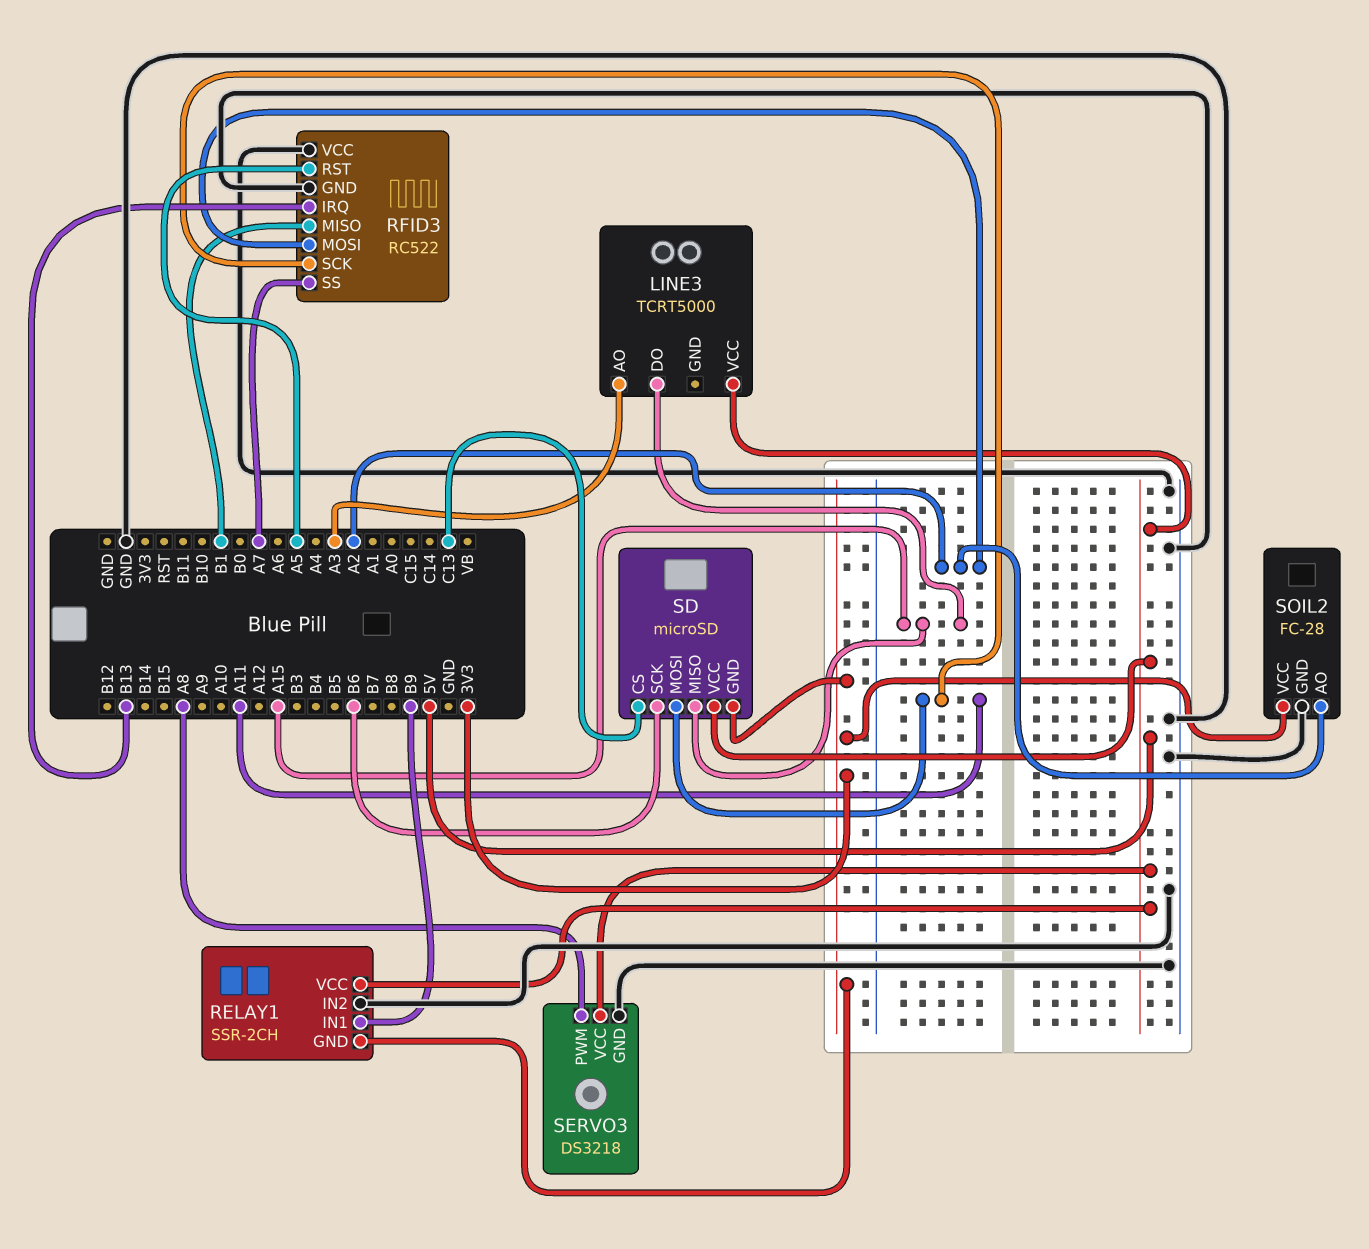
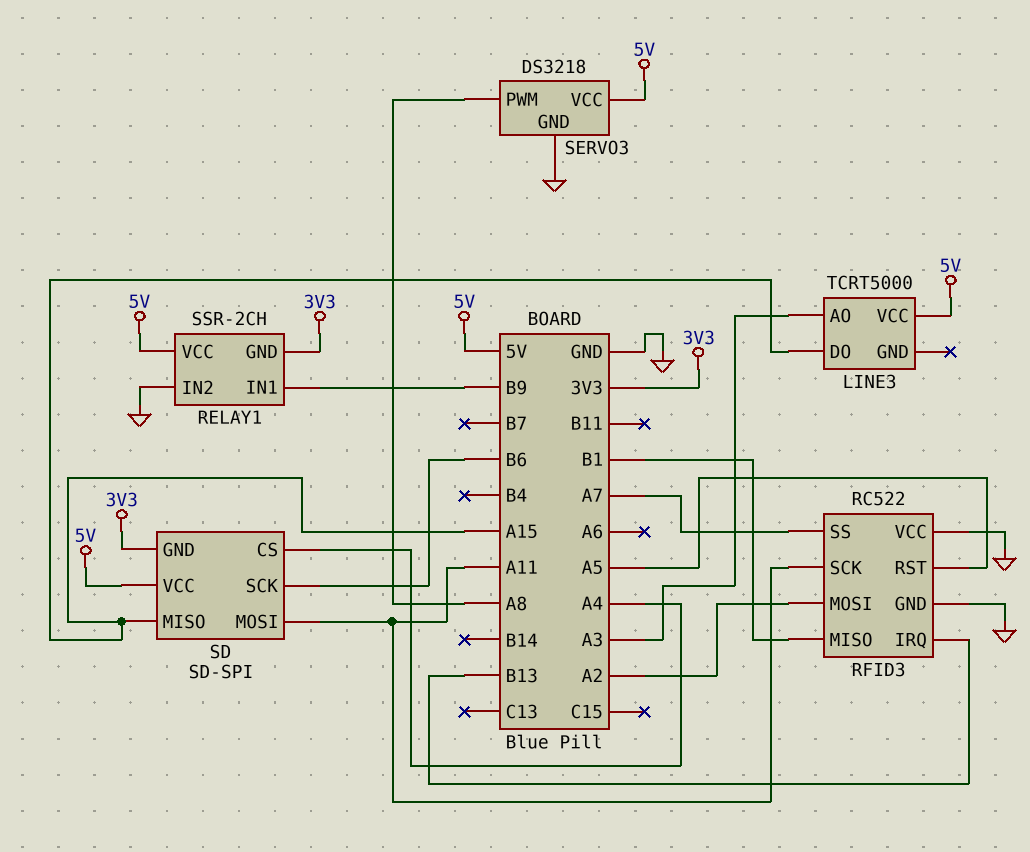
SD: microSD -> SD-SPI
SD pin CS: C13 -> A4
SOIL2: FC-28 -> none
SOIL2 pin AO: A2 -> none
SOIL2 pin GND: GND -> none
SOIL2 pin VCC: 3V3 -> none

